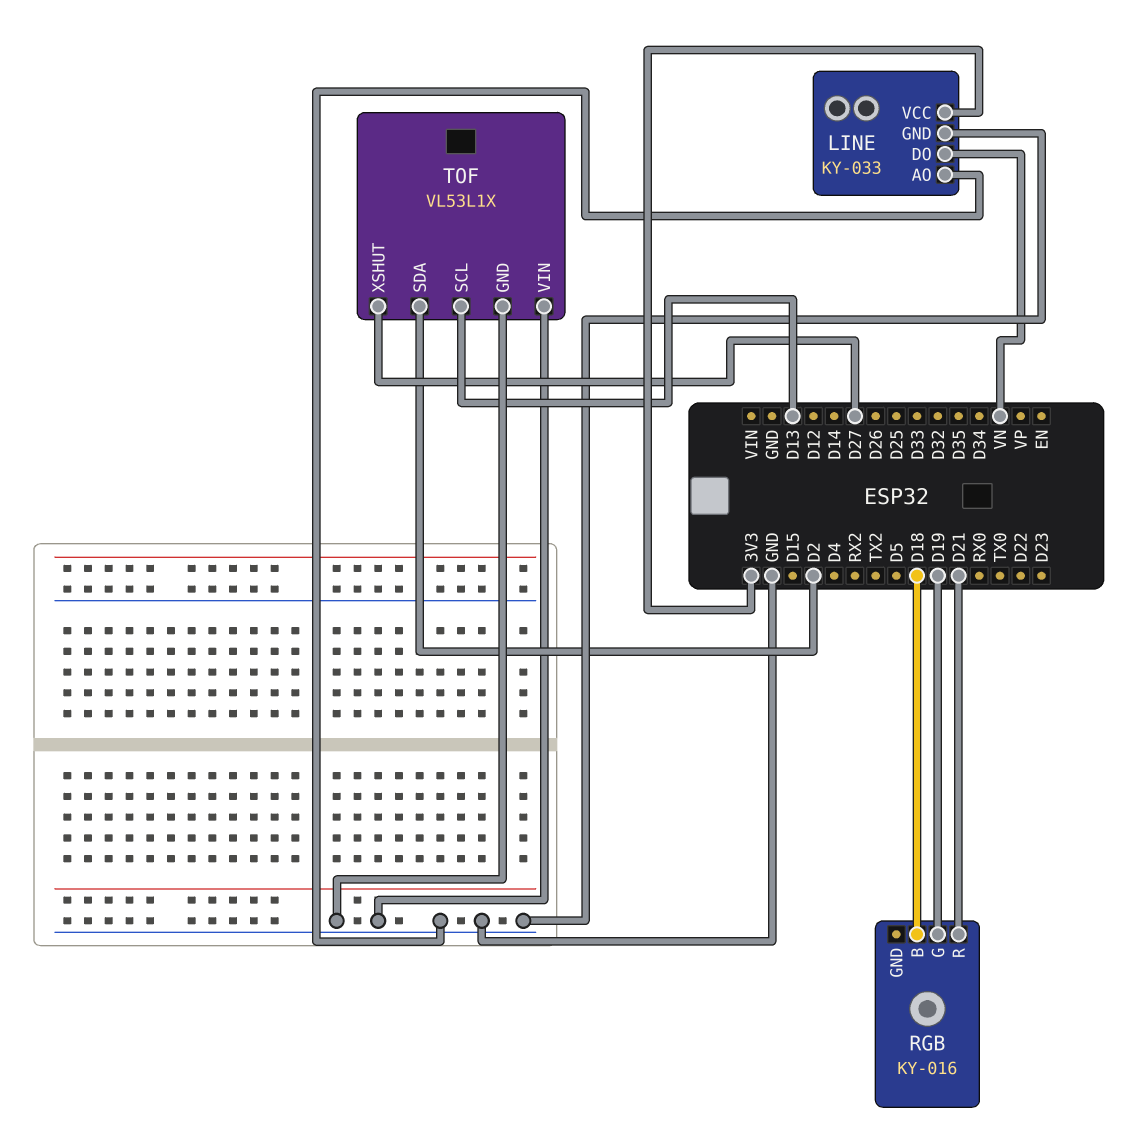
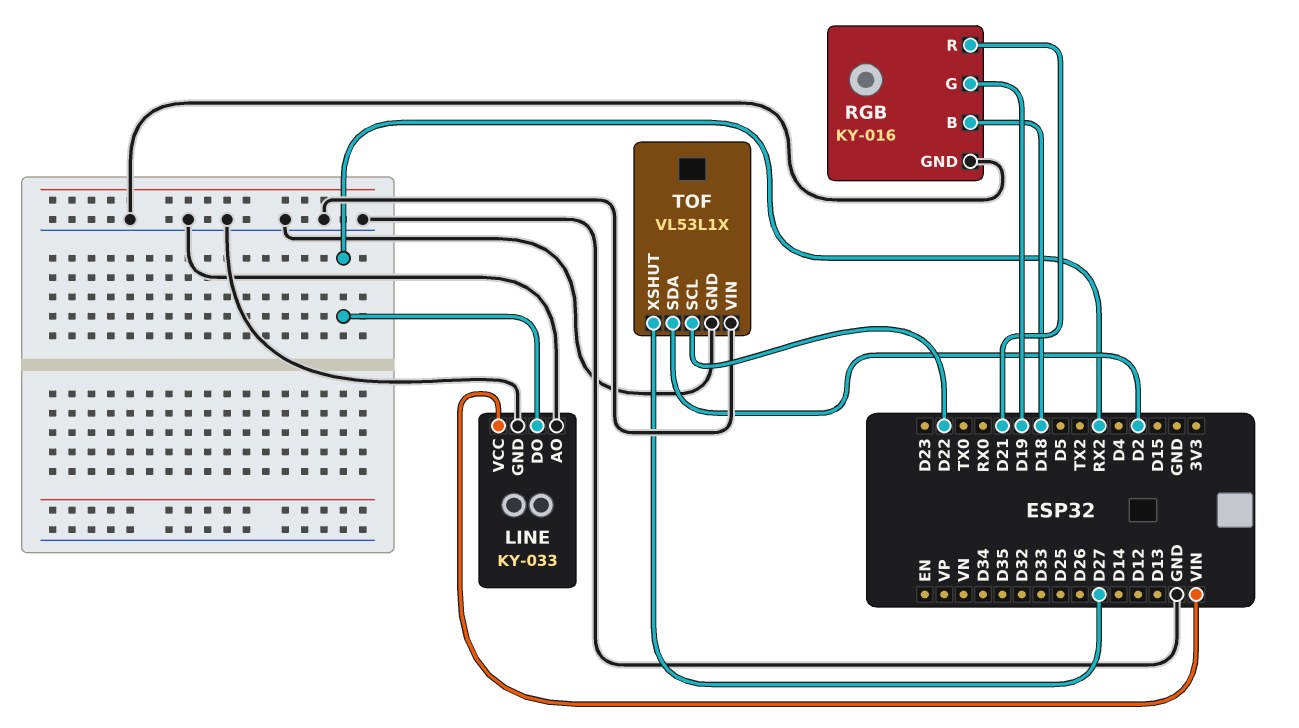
LINE pin DO: VN -> RX2
LINE pin VCC: 3V3 -> VIN
RGB pin GND: none -> GND
TOF pin SCL: D13 -> D22

